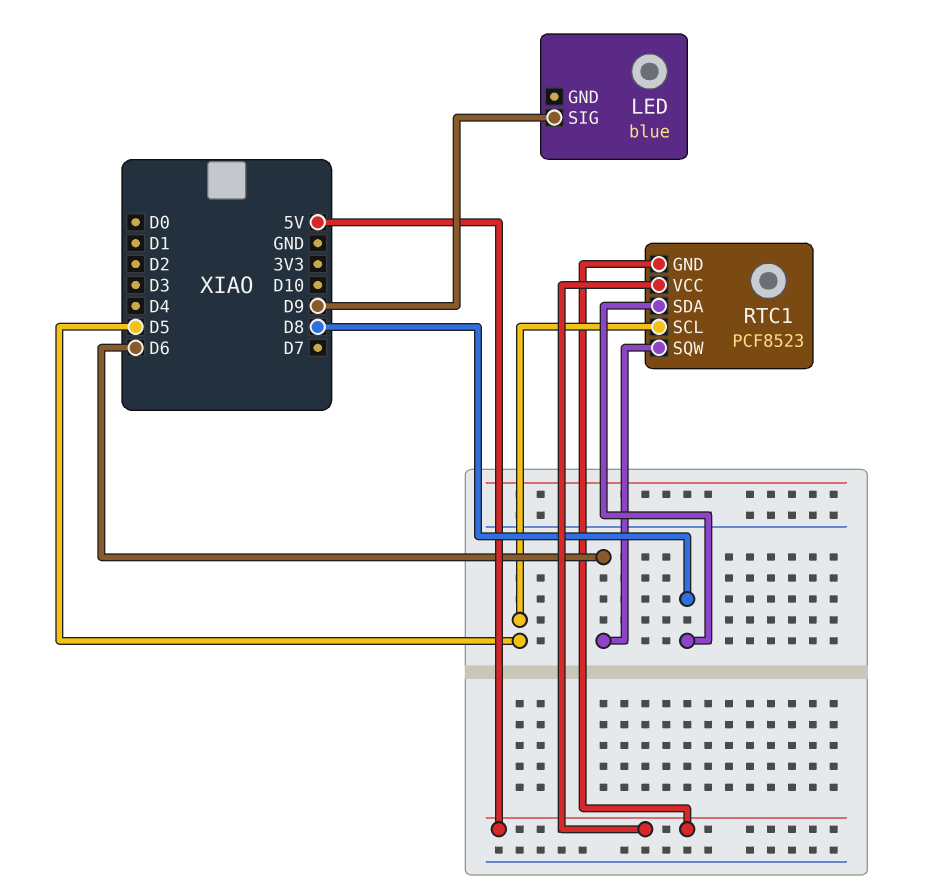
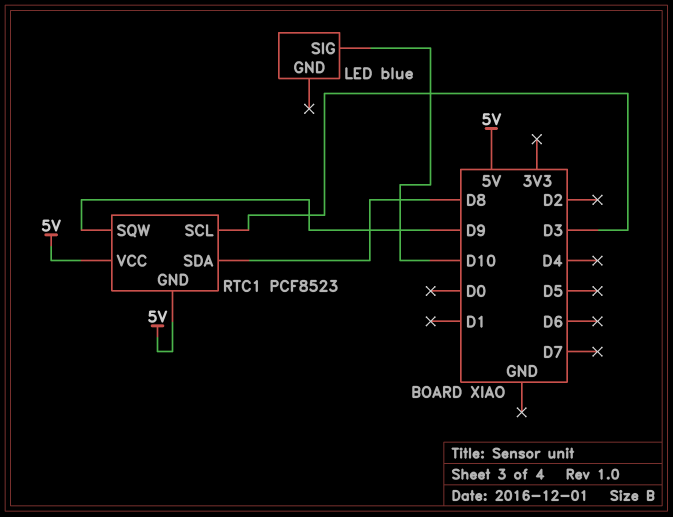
LED pin SIG: D9 -> D10
RTC1 pin SCL: D5 -> D3
RTC1 pin SQW: D6 -> D9

